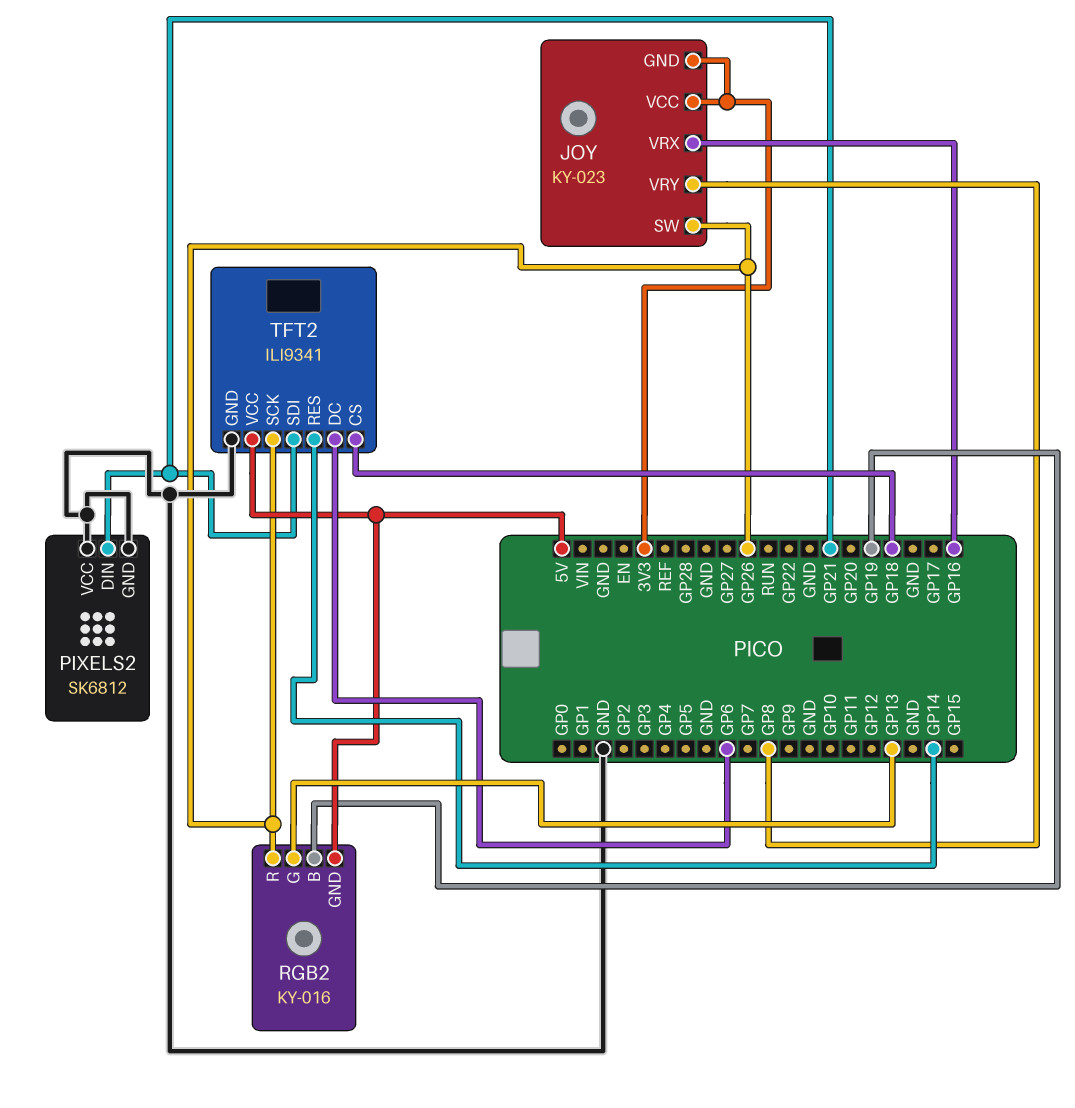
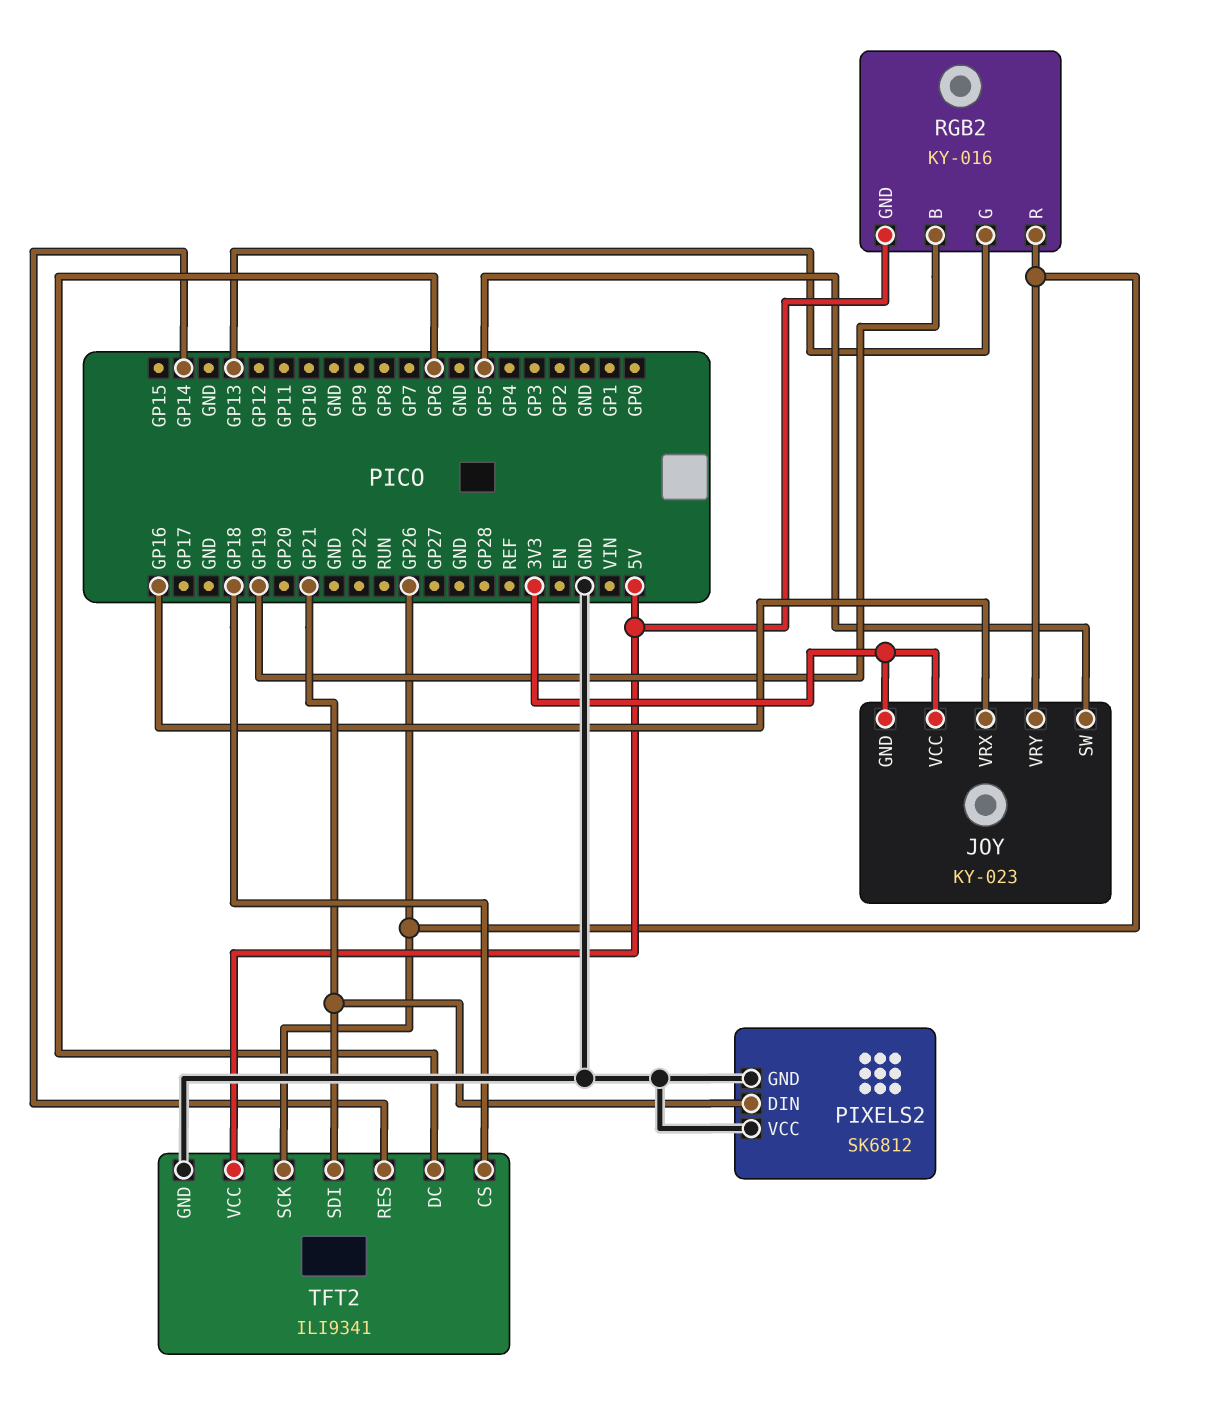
JOY pin SW: GP26 -> GP5
JOY pin VRY: GP8 -> GP26

